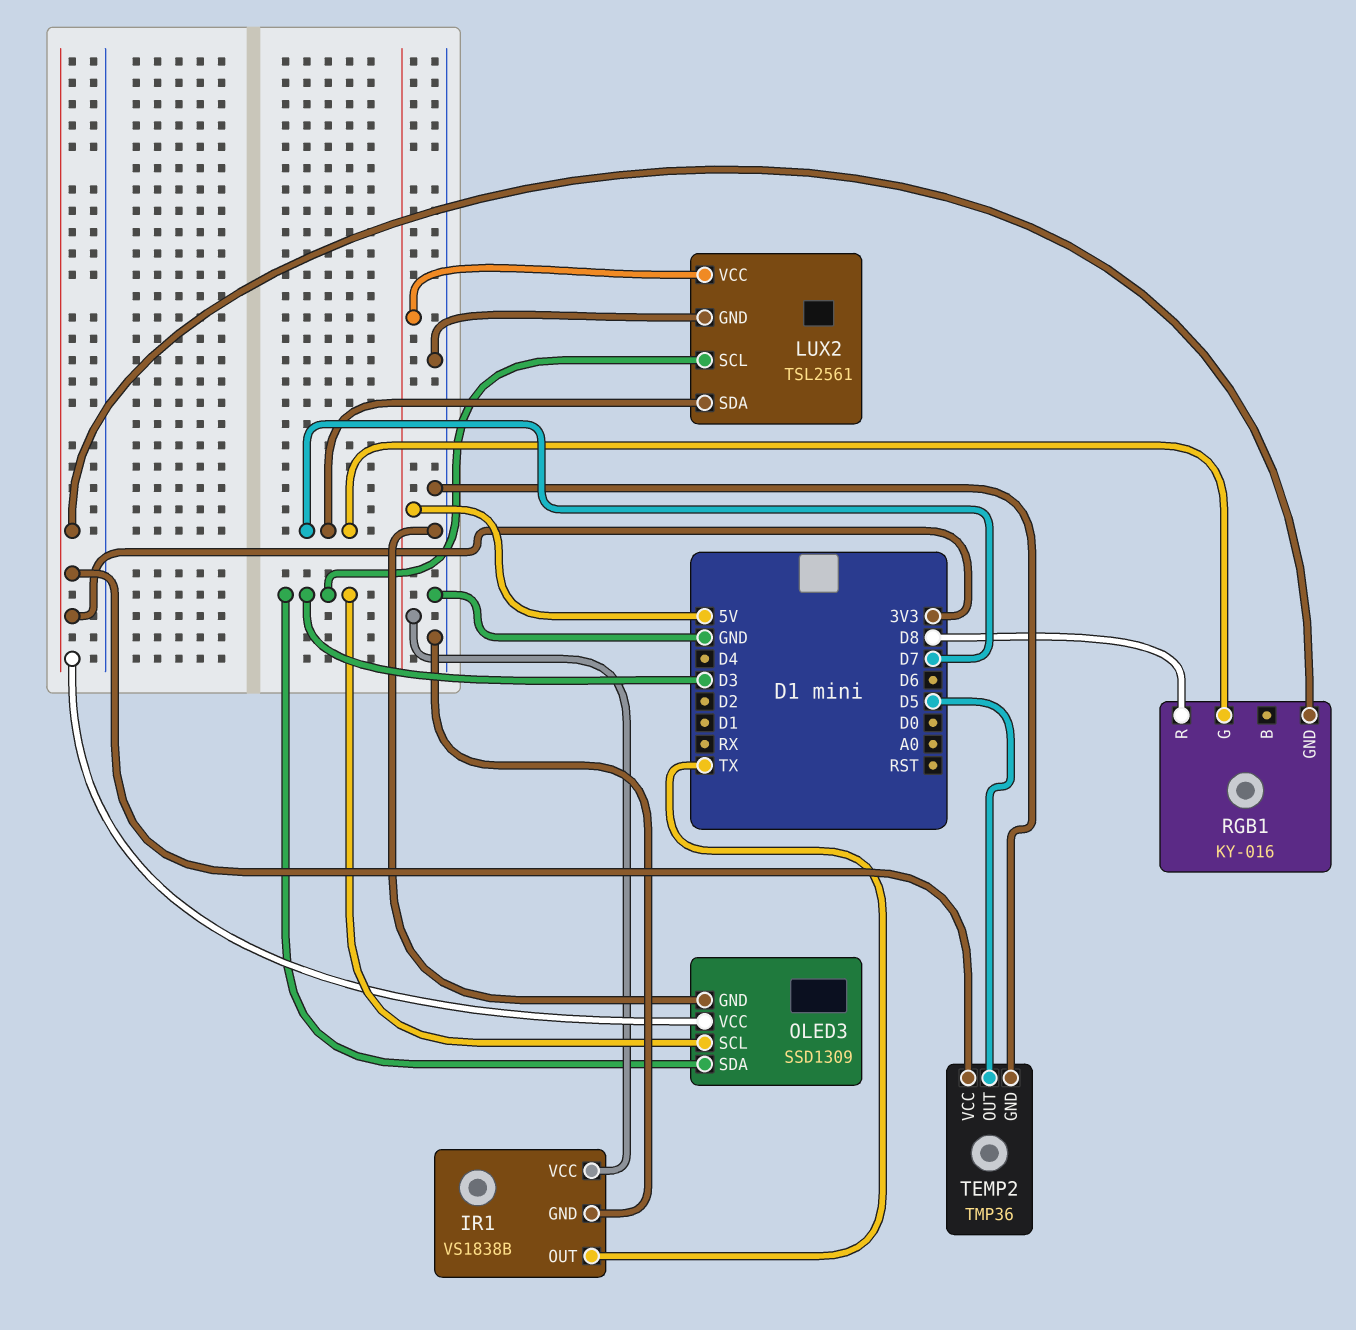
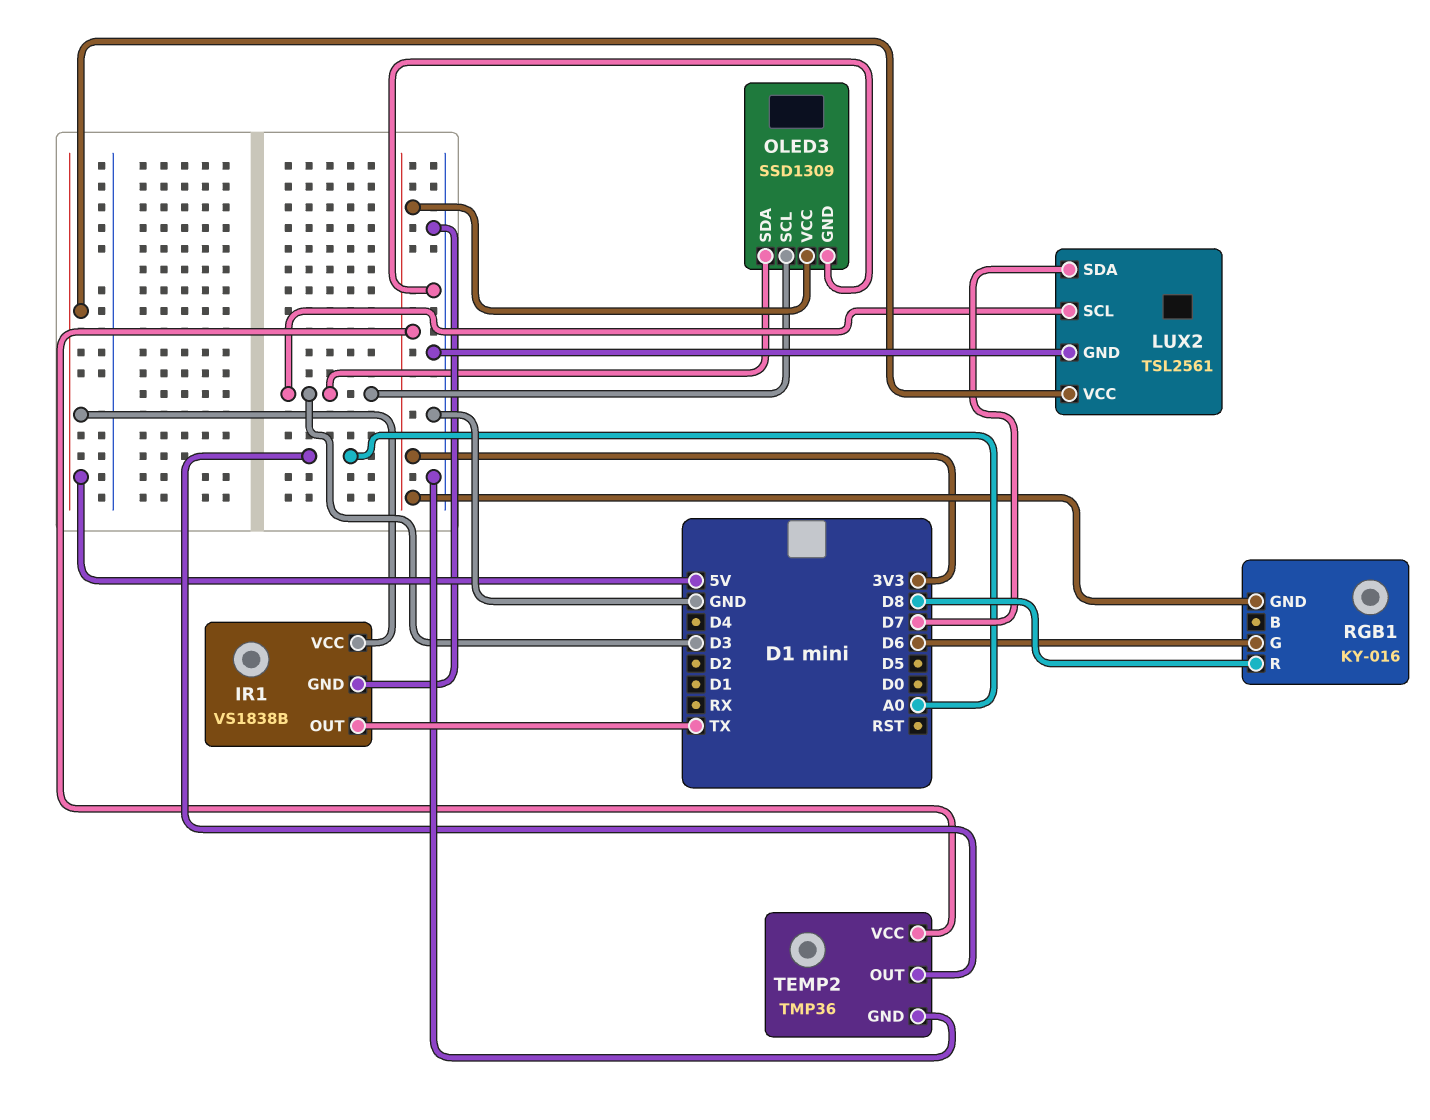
RGB1 pin G: D7 -> D6
TEMP2 pin OUT: D5 -> A0

